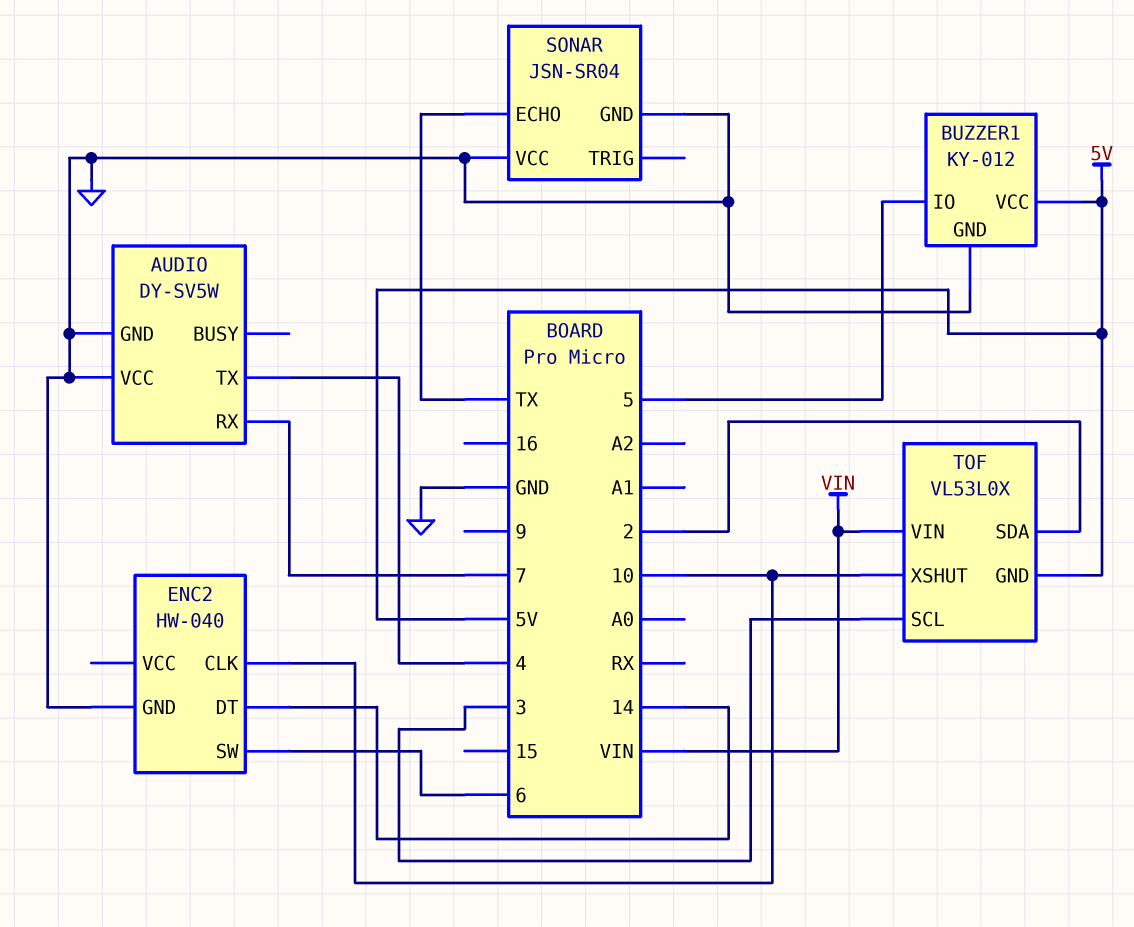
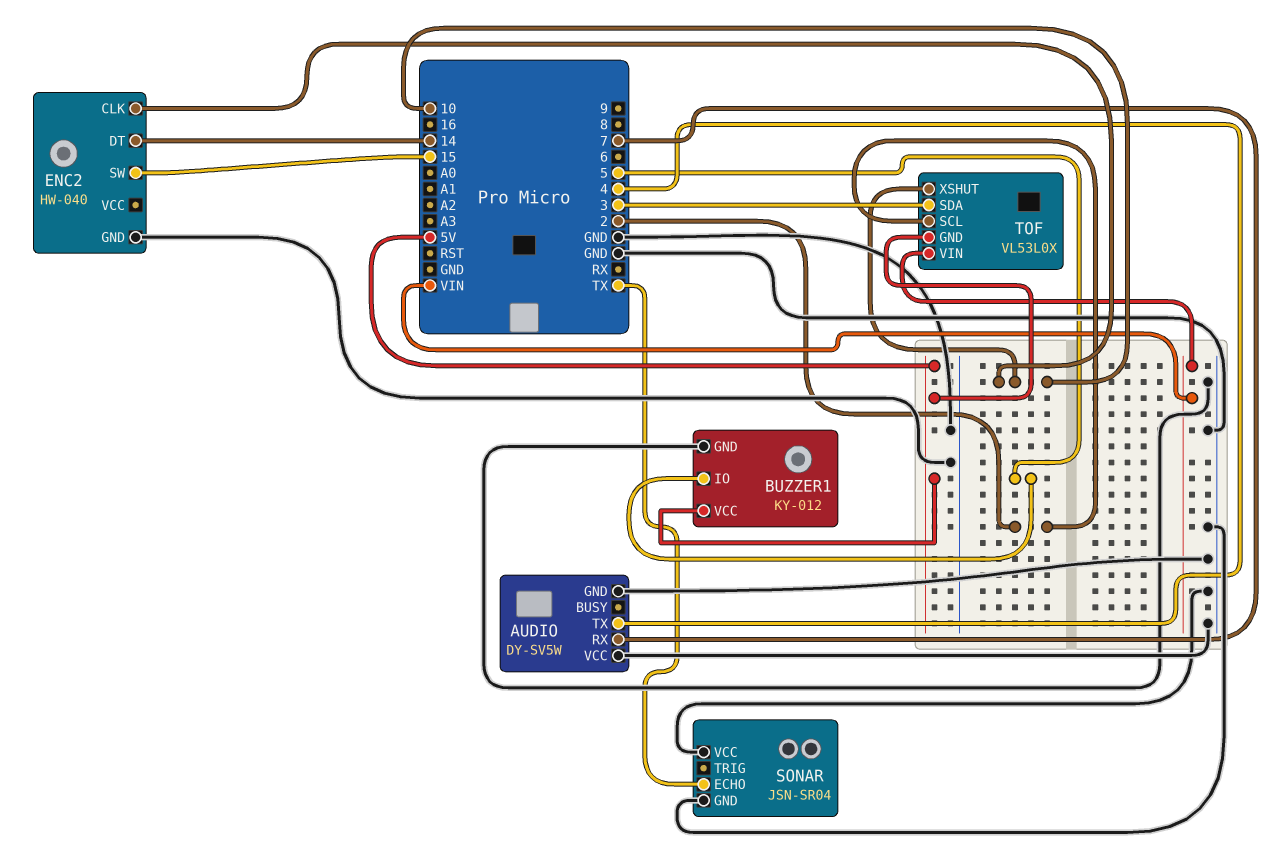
ENC2 pin SW: 6 -> 15
TOF pin SCL: 3 -> 2
TOF pin SDA: 2 -> 3

